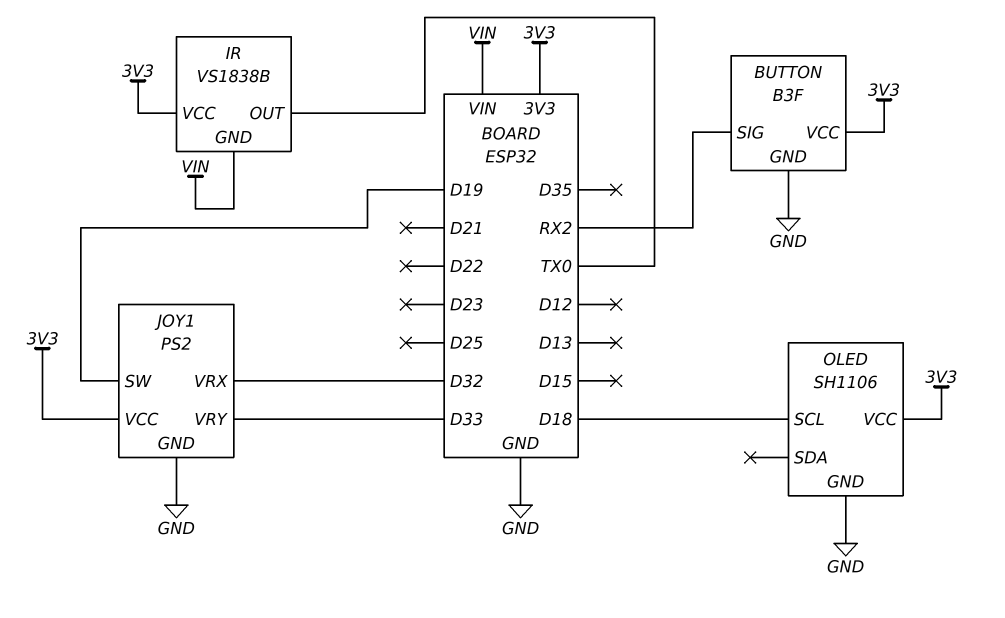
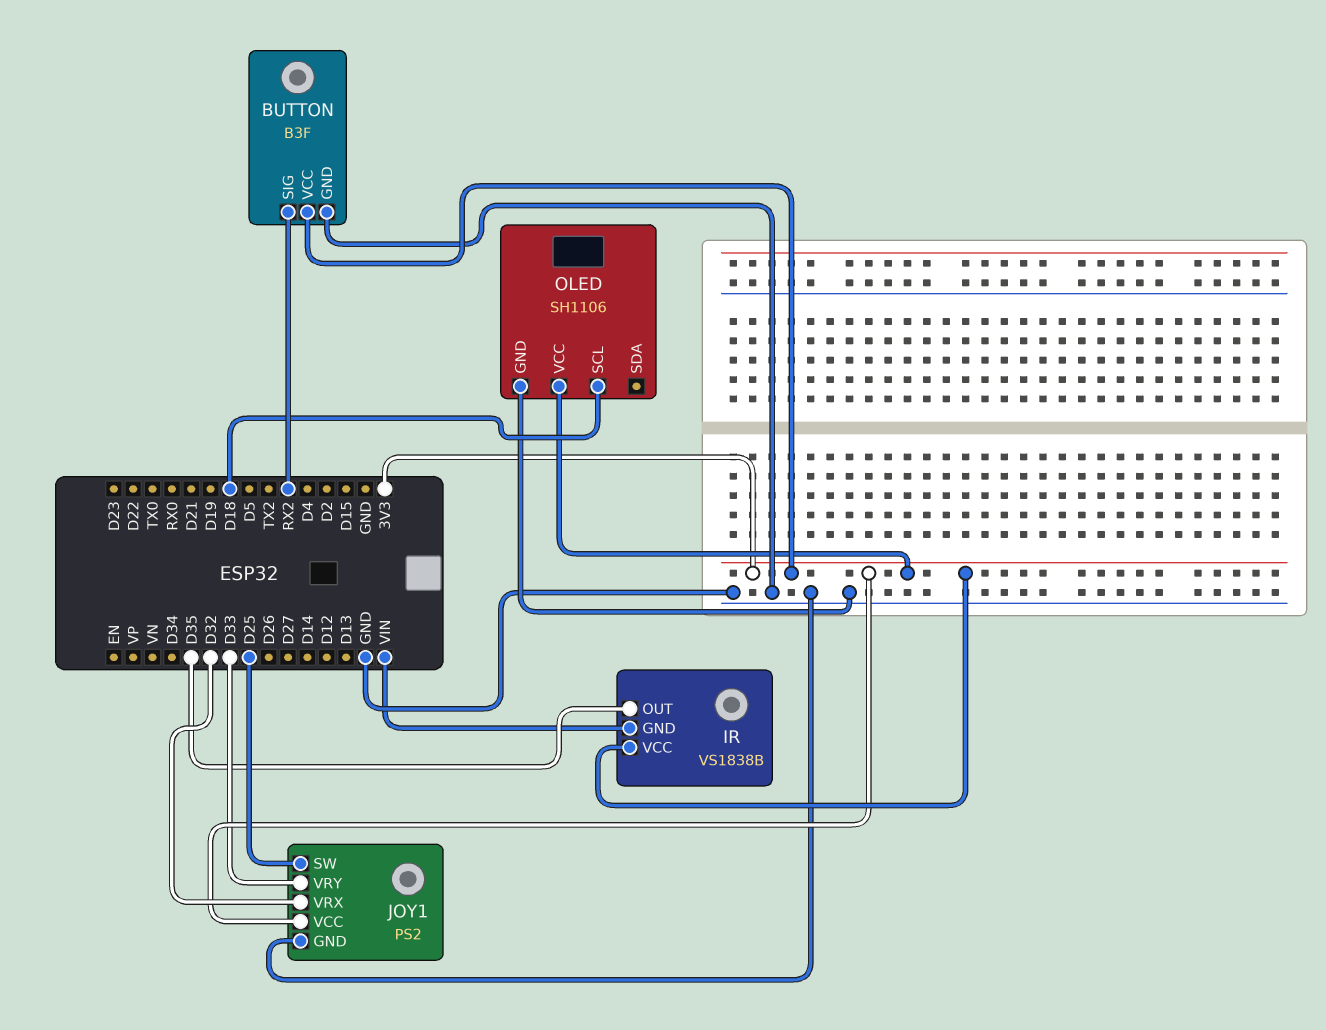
IR pin OUT: TX0 -> D35
JOY1 pin SW: D19 -> D25

